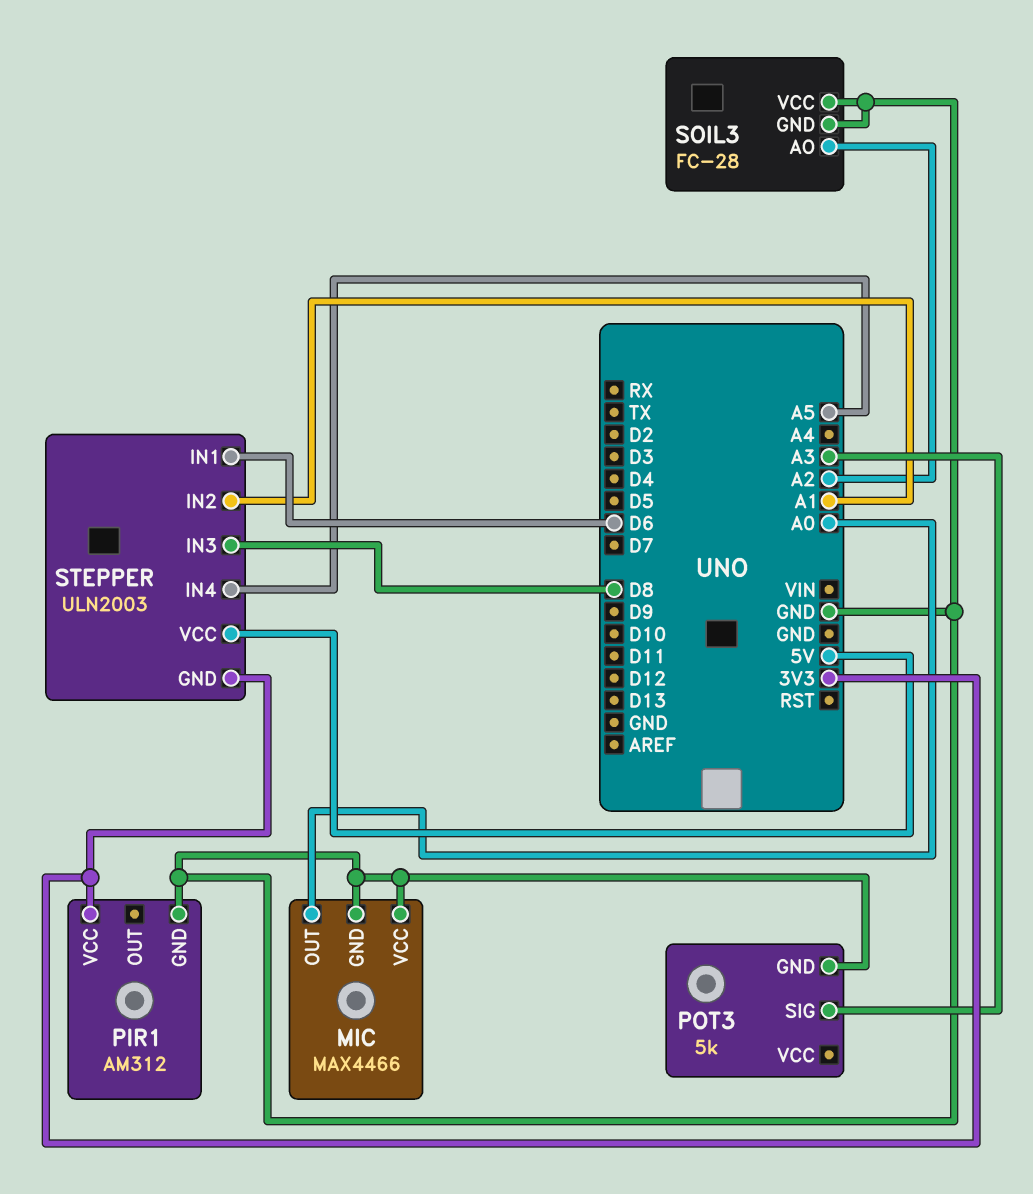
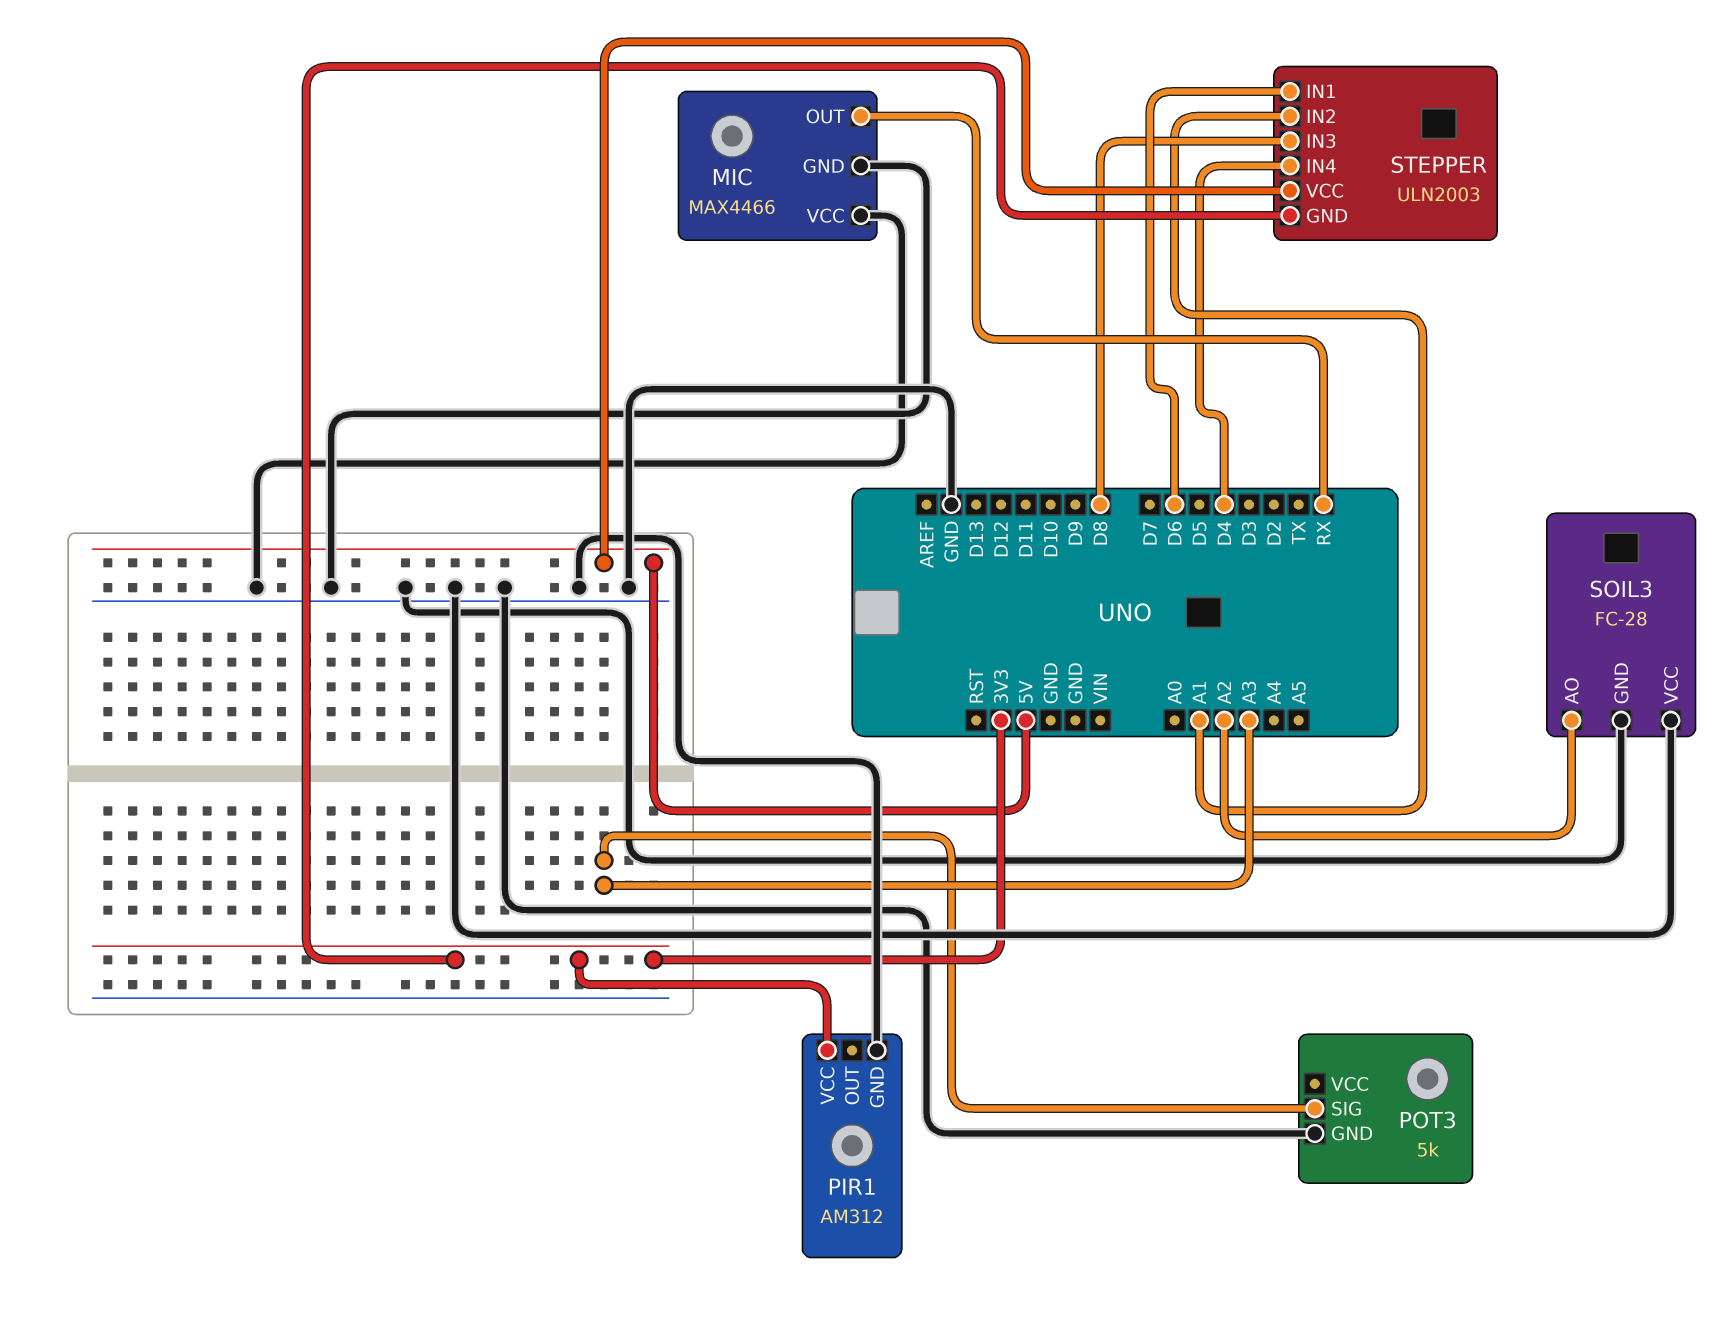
MIC pin OUT: A0 -> RX
STEPPER pin IN4: A5 -> D4

